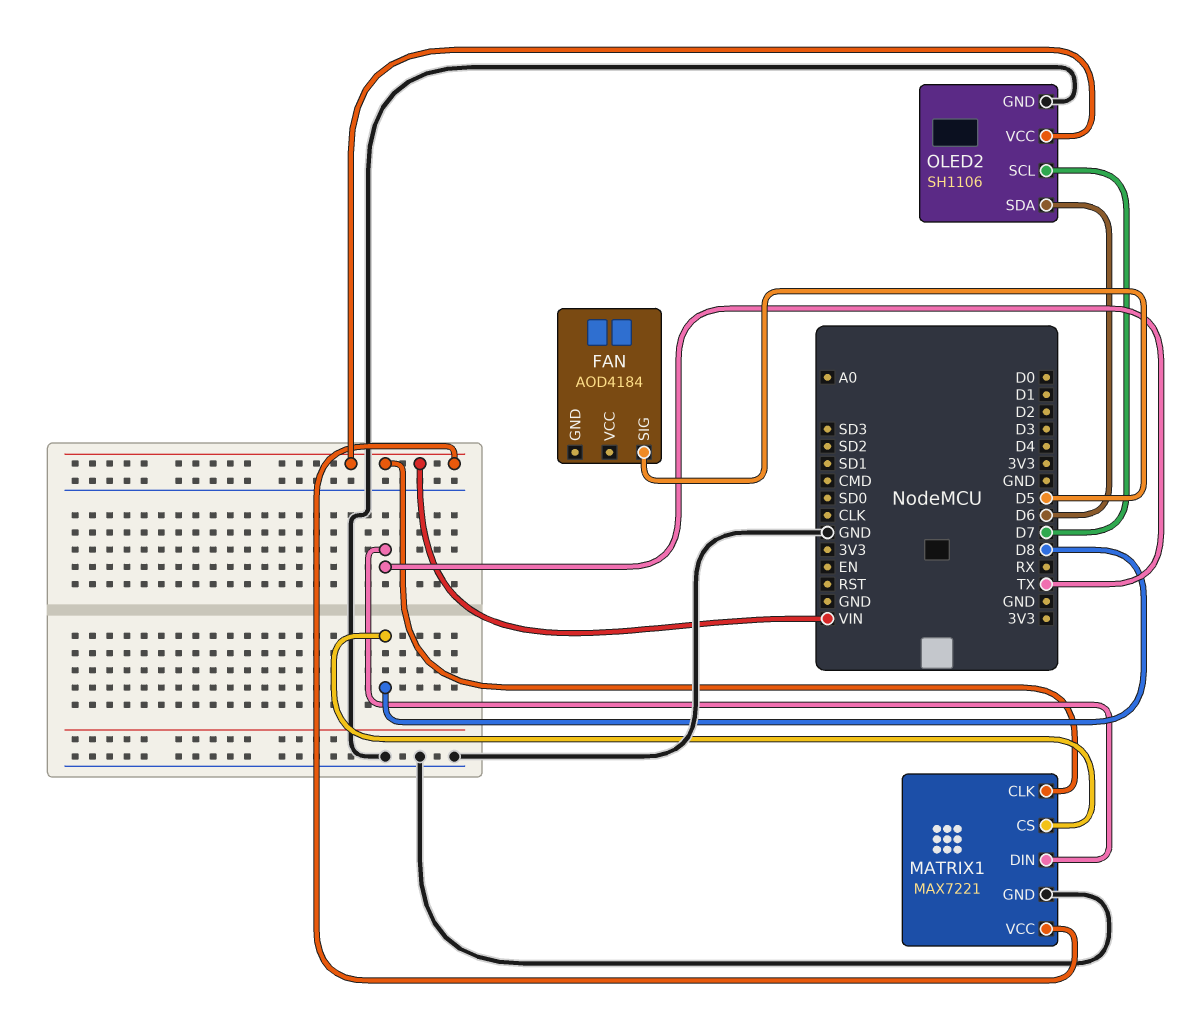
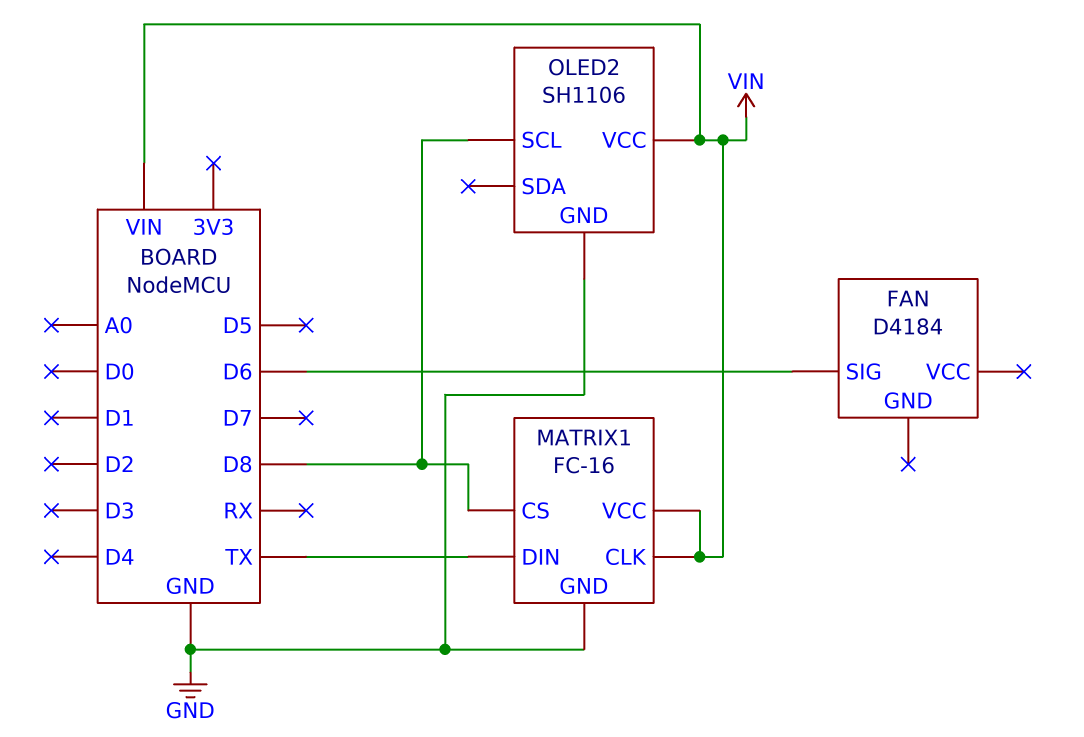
FAN: AOD4184 -> D4184
FAN pin SIG: D5 -> D6
MATRIX1: MAX7221 -> FC-16
OLED2 pin SCL: D7 -> D8
OLED2 pin SDA: D6 -> none

